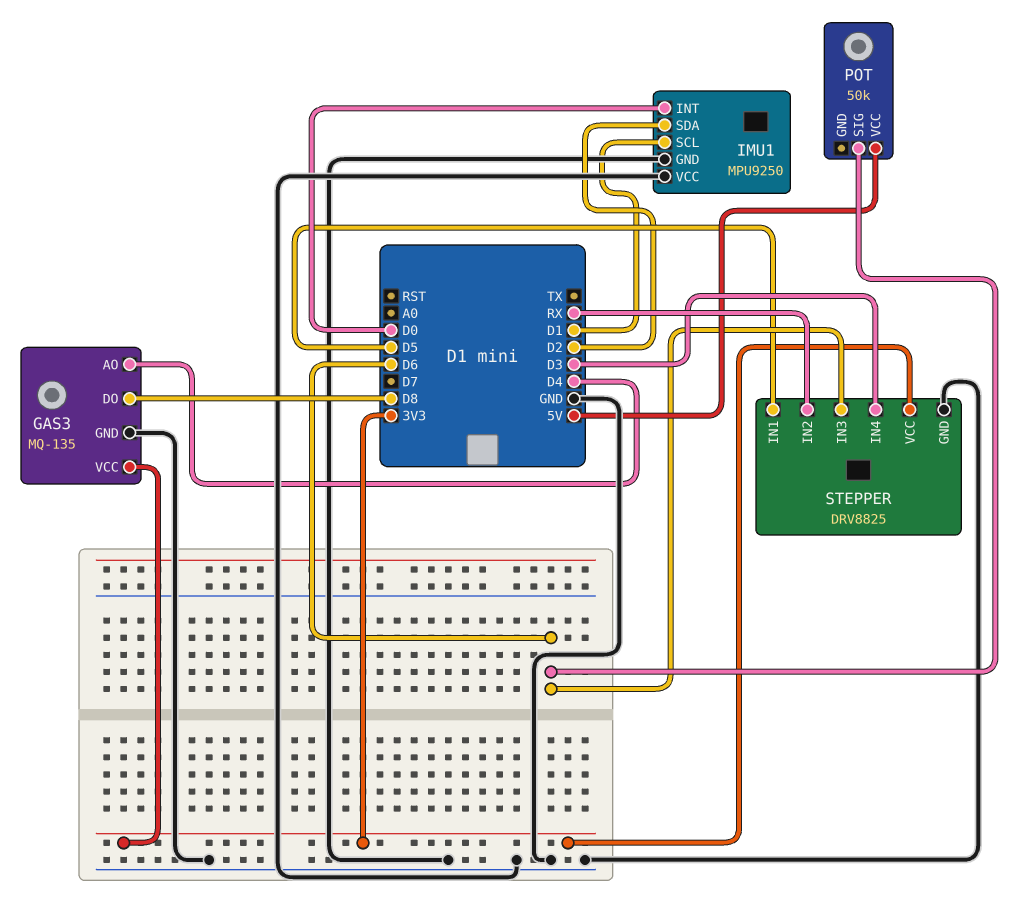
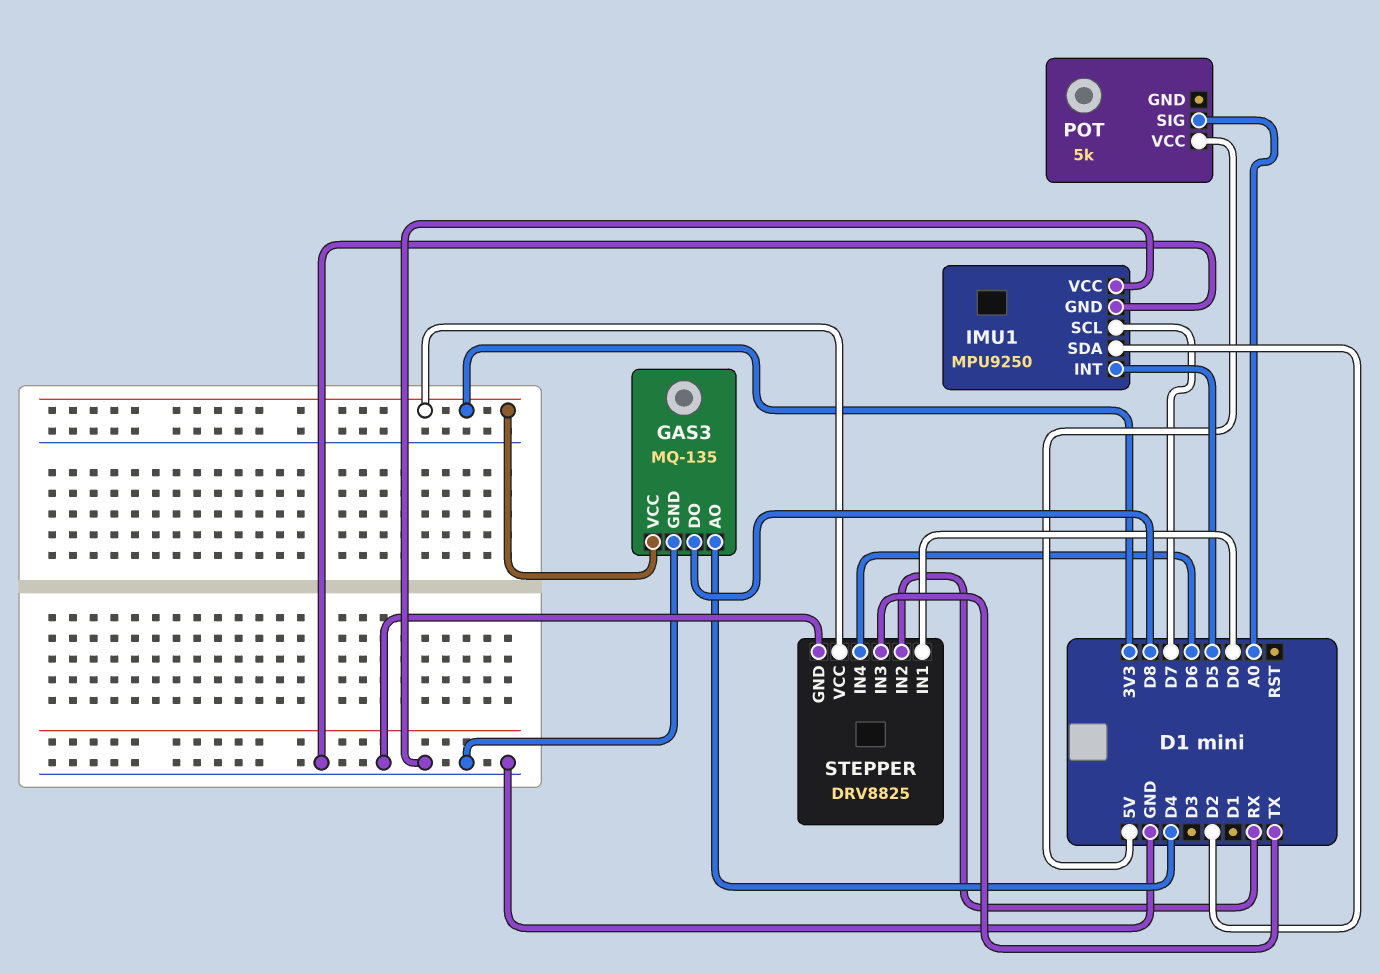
IMU1 pin INT: D0 -> D5
IMU1 pin SCL: D1 -> D7
POT: 50k -> 5k
POT pin SIG: D6 -> A0
STEPPER pin IN1: D5 -> D0
STEPPER pin IN3: D6 -> TX
STEPPER pin IN4: D3 -> D6

